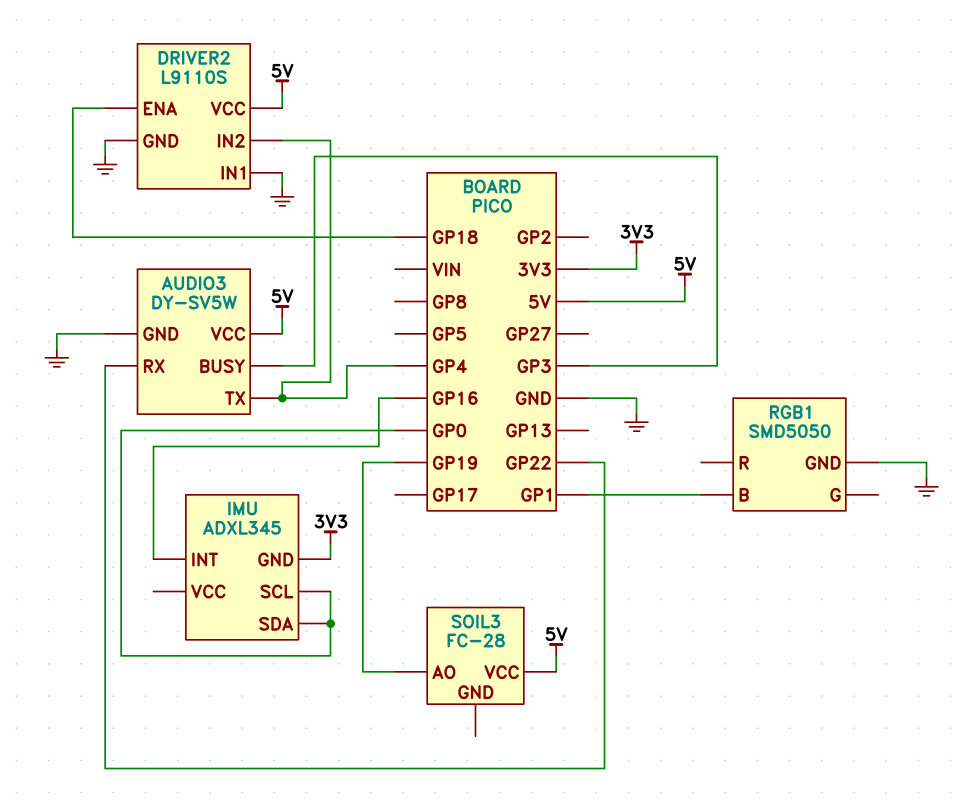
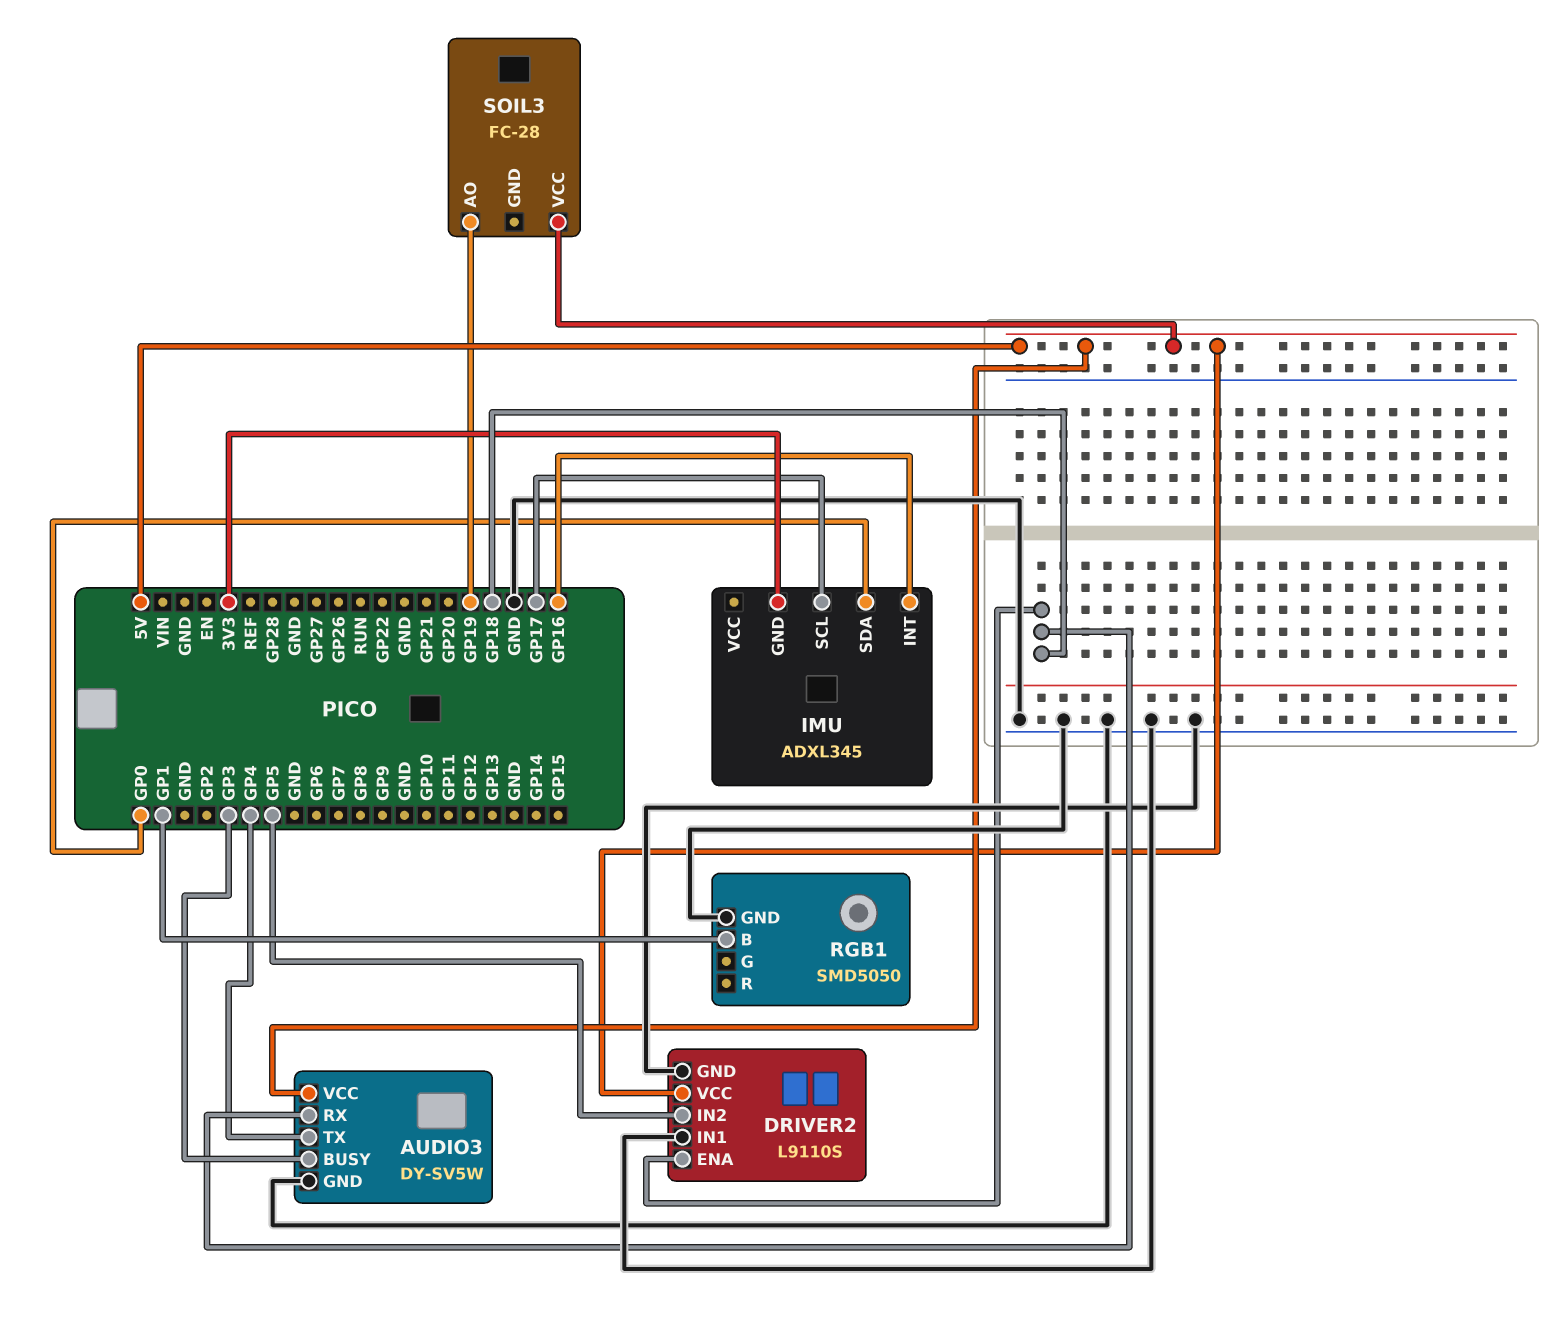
AUDIO3 pin RX: GP22 -> GP18
DRIVER2 pin IN2: GP4 -> GP5
IMU pin SCL: GP0 -> GP17

